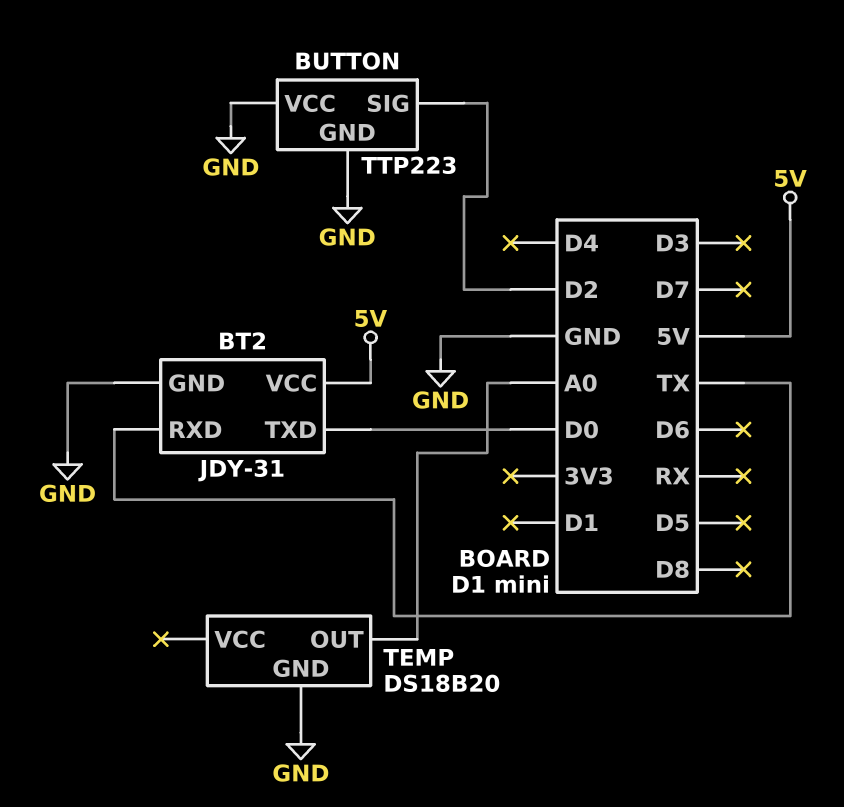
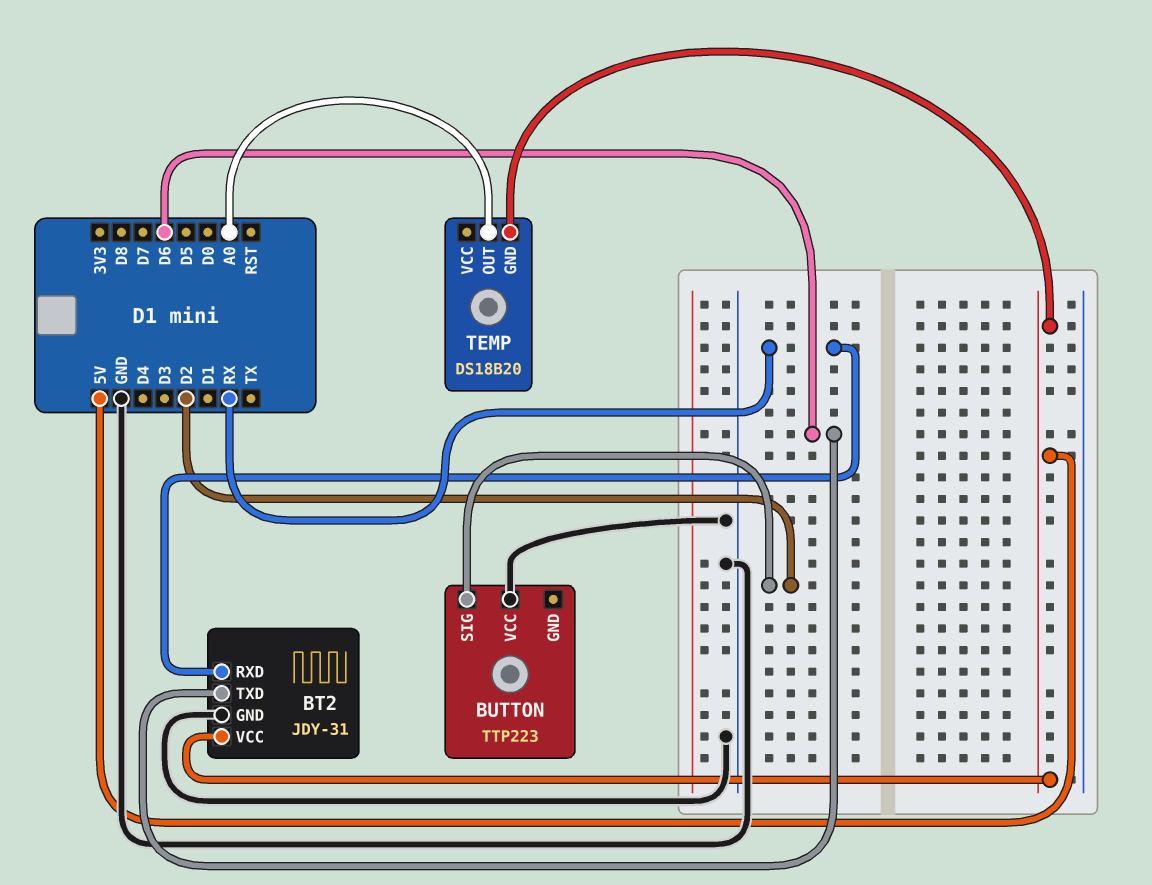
BT2 pin RXD: TX -> RX
BT2 pin TXD: D0 -> D6
BUTTON pin GND: GND -> none
TEMP pin GND: GND -> 5V

